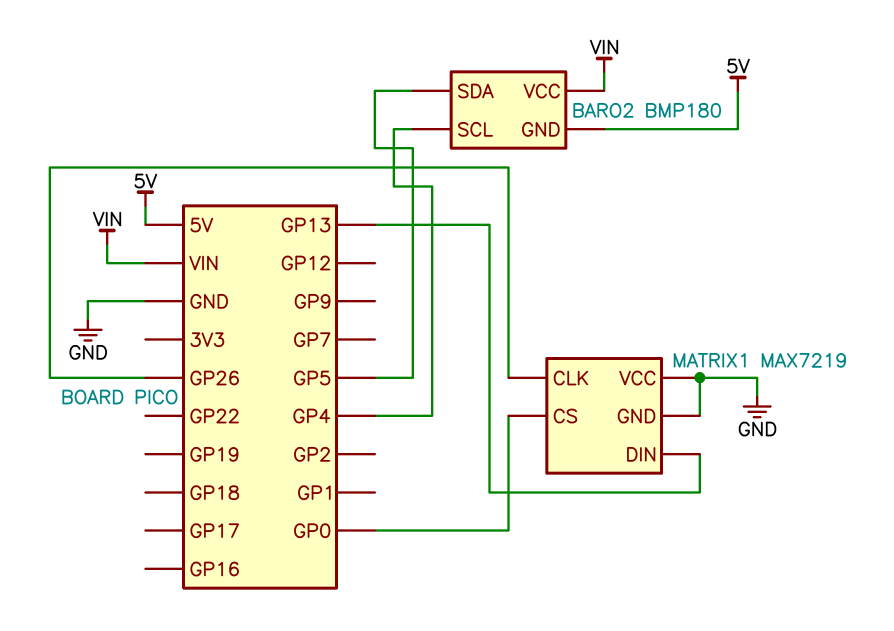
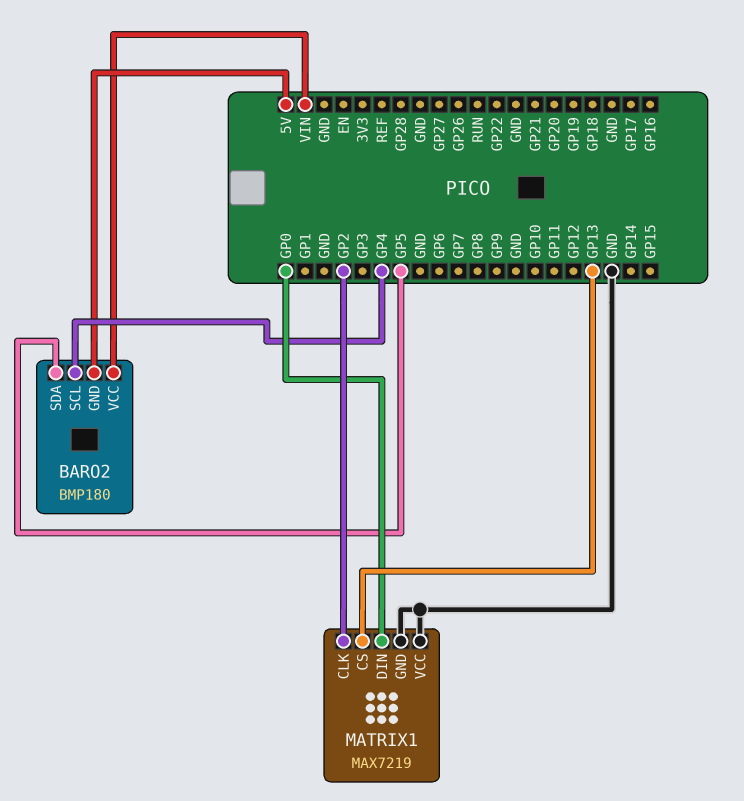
MATRIX1 pin CLK: GP26 -> GP2
MATRIX1 pin CS: GP0 -> GP13
MATRIX1 pin DIN: GP13 -> GP0

